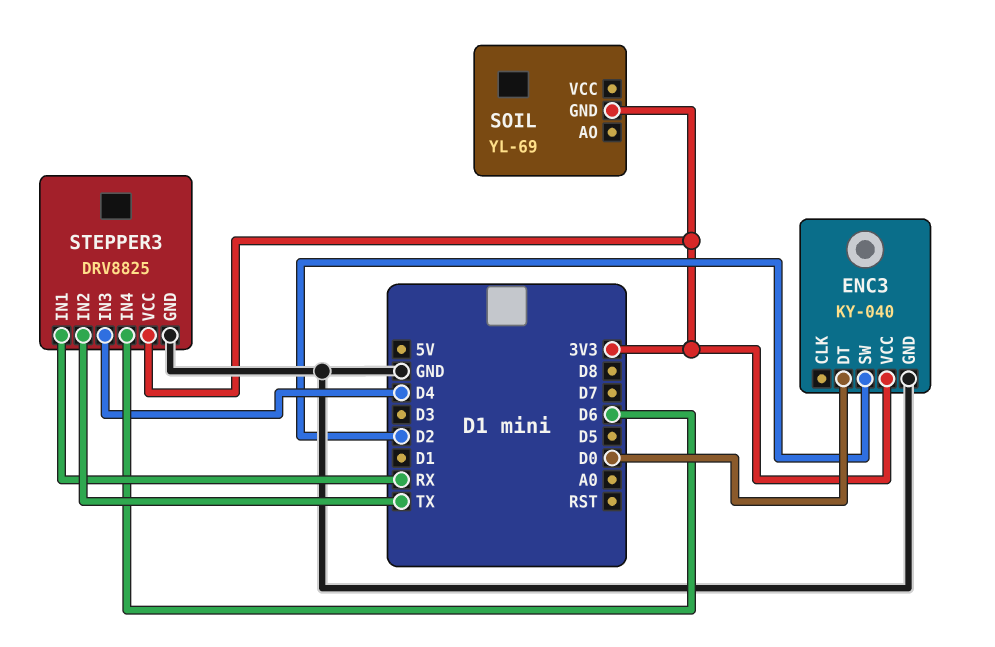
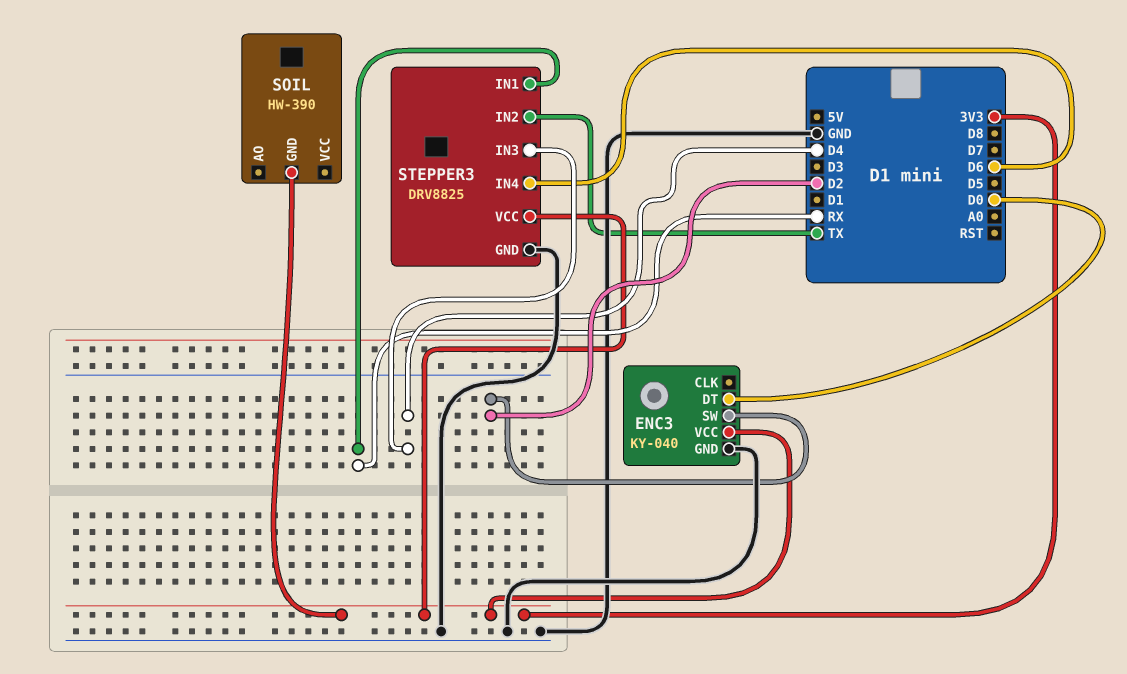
SOIL: YL-69 -> HW-390

